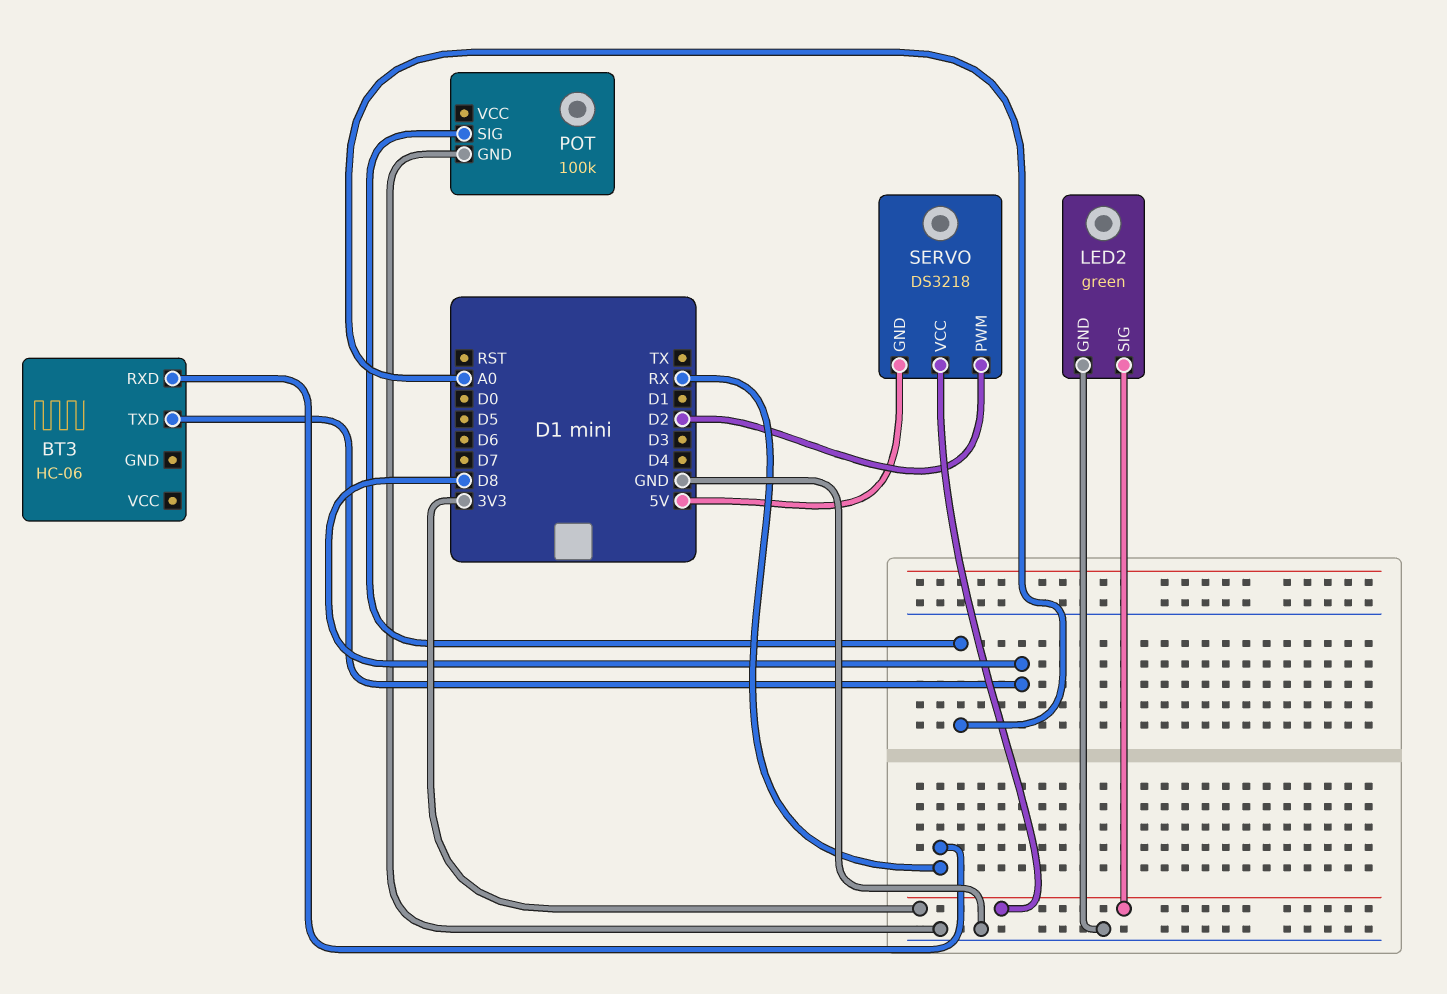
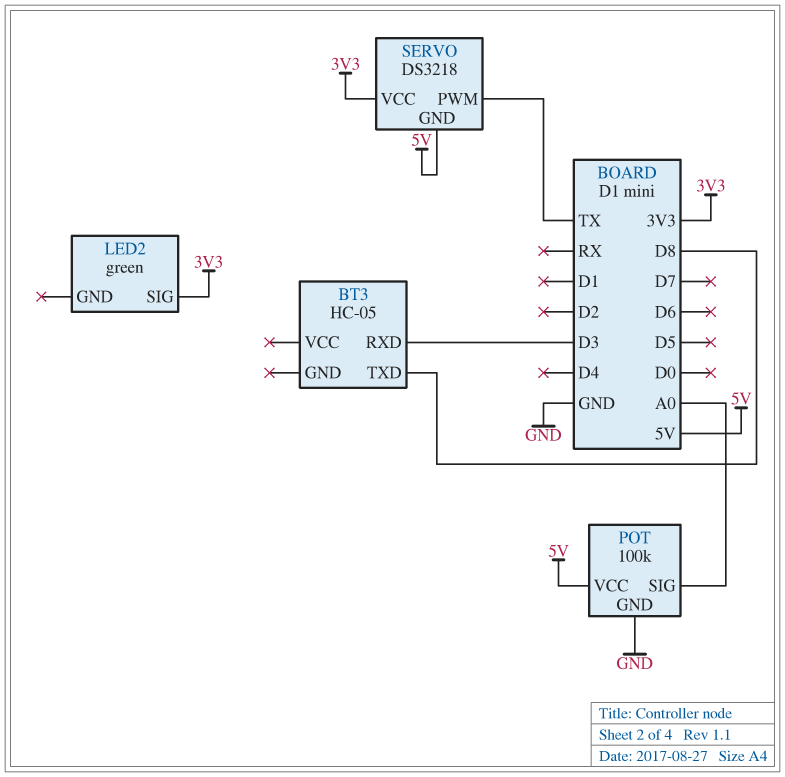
BT3: HC-06 -> HC-05
BT3 pin RXD: RX -> D3
LED2 pin GND: GND -> none
POT pin VCC: none -> 5V
SERVO pin PWM: D2 -> TX

